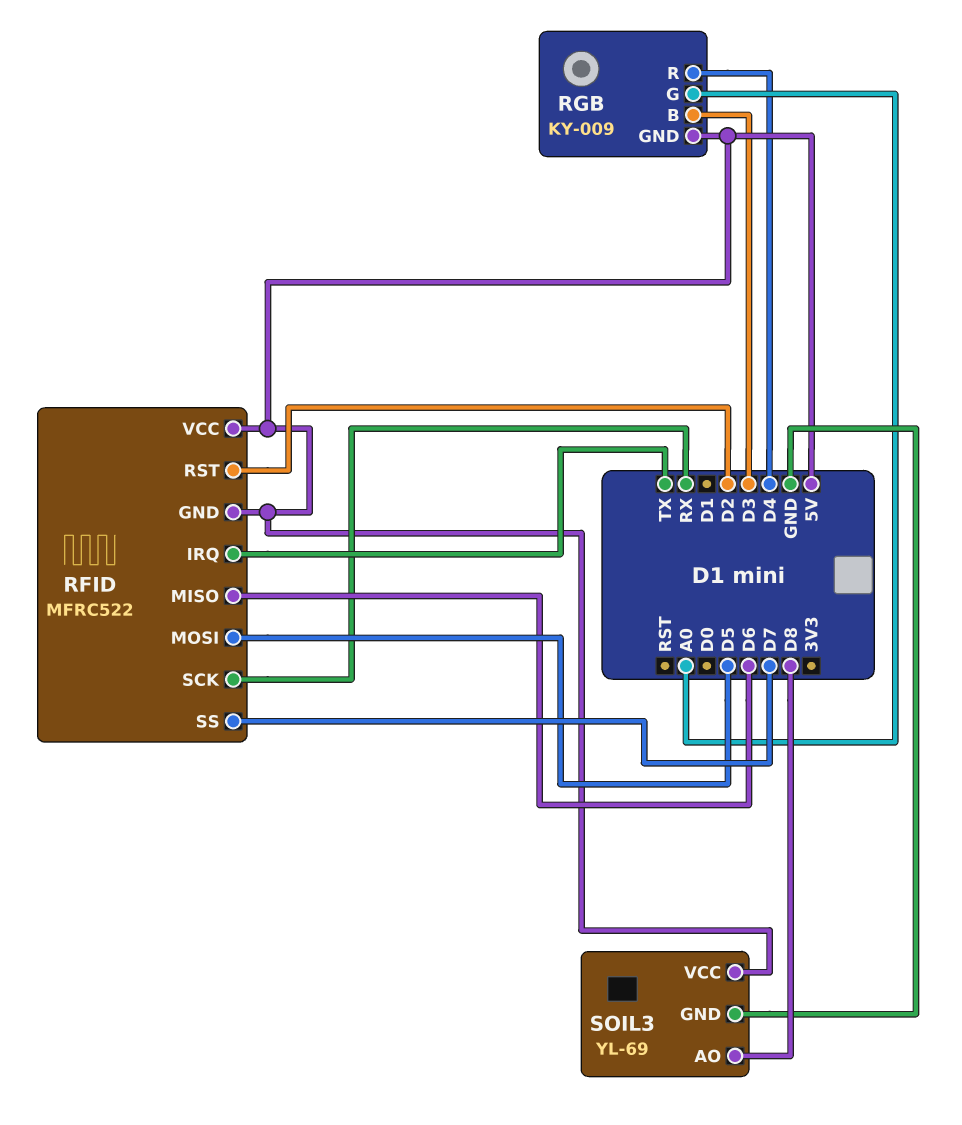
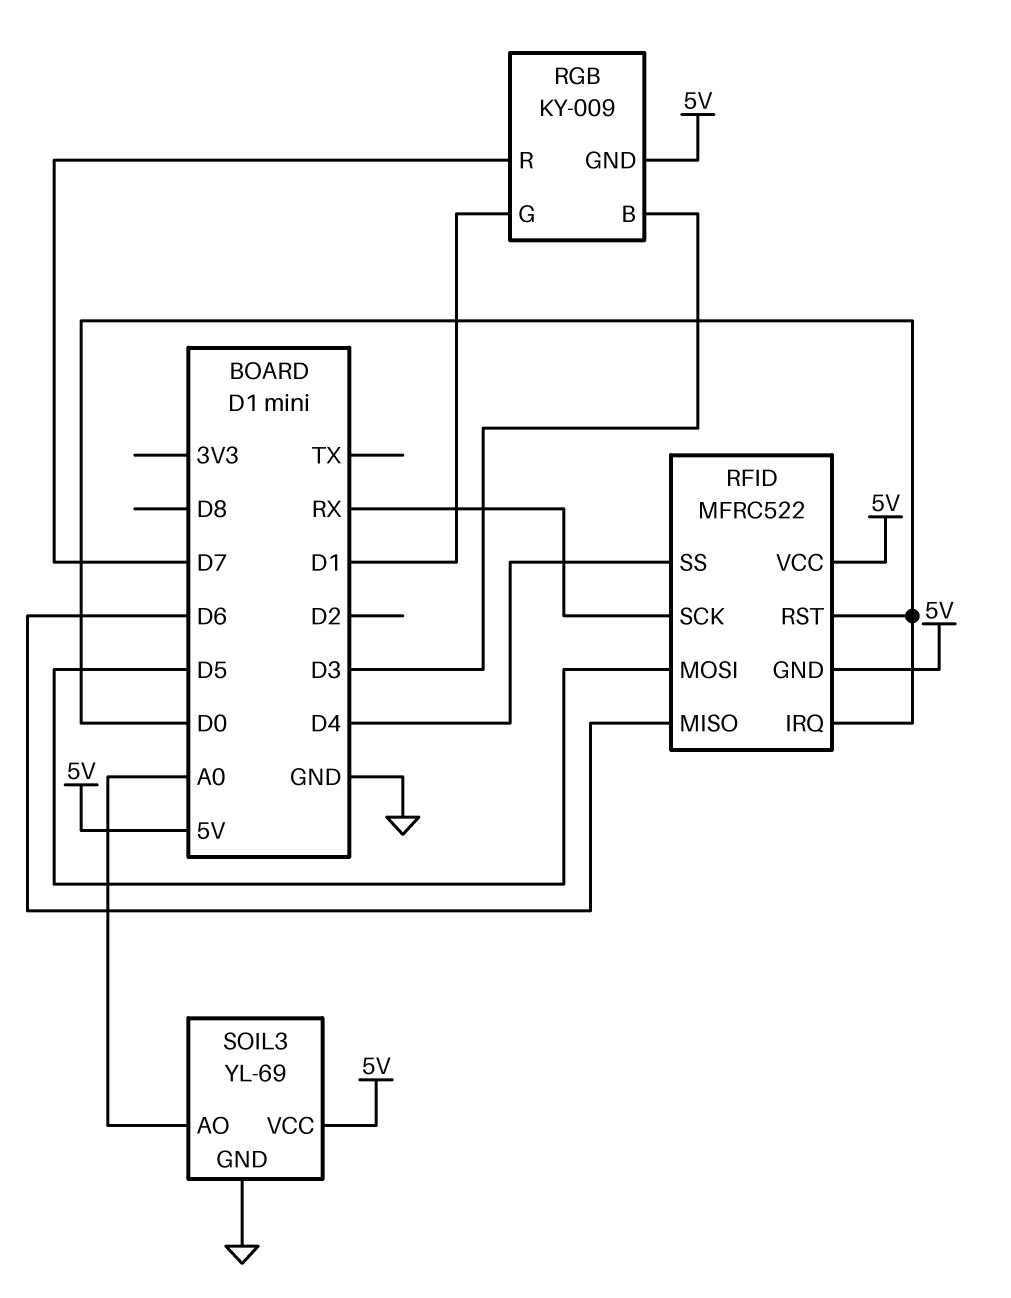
RFID pin IRQ: TX -> D0
RFID pin RST: D2 -> D0
RFID pin SS: D7 -> D4
RGB pin G: A0 -> D1
RGB pin R: D4 -> D7
SOIL3 pin AO: D8 -> A0

